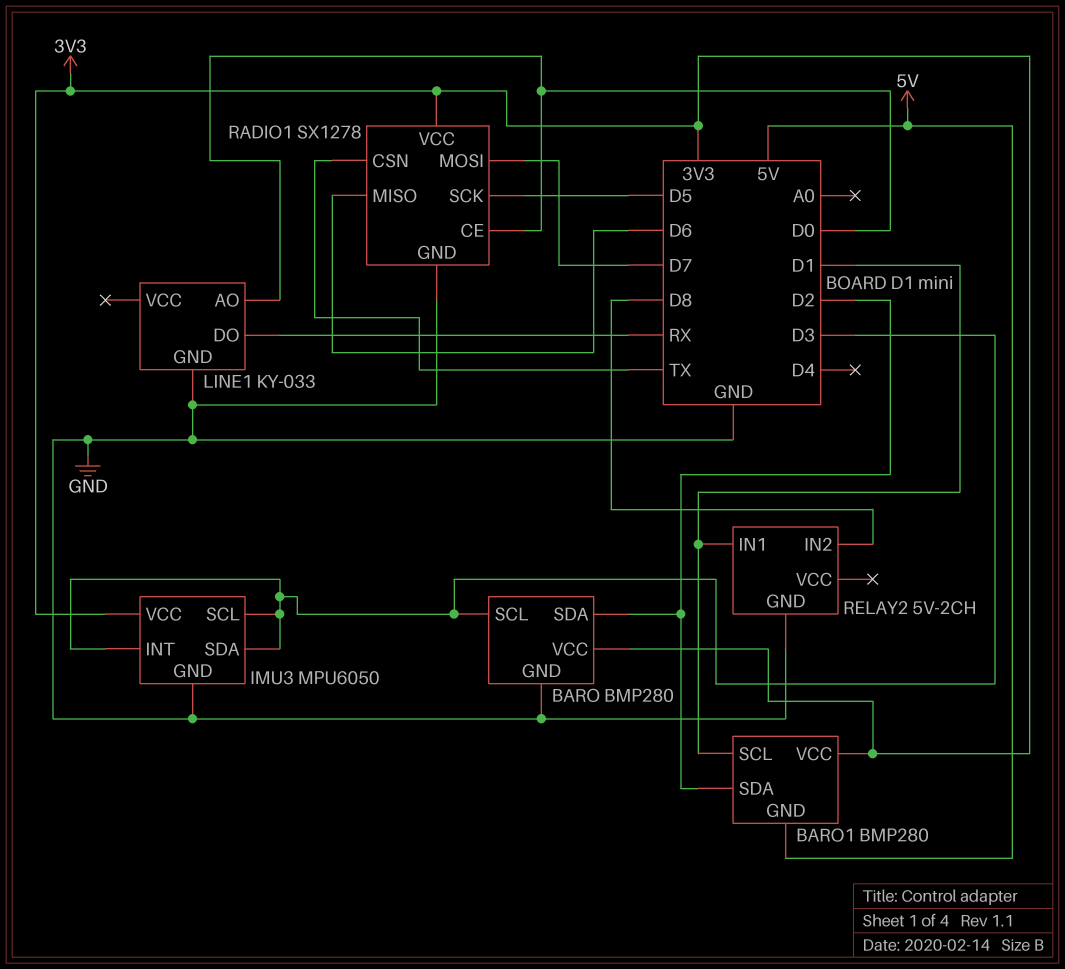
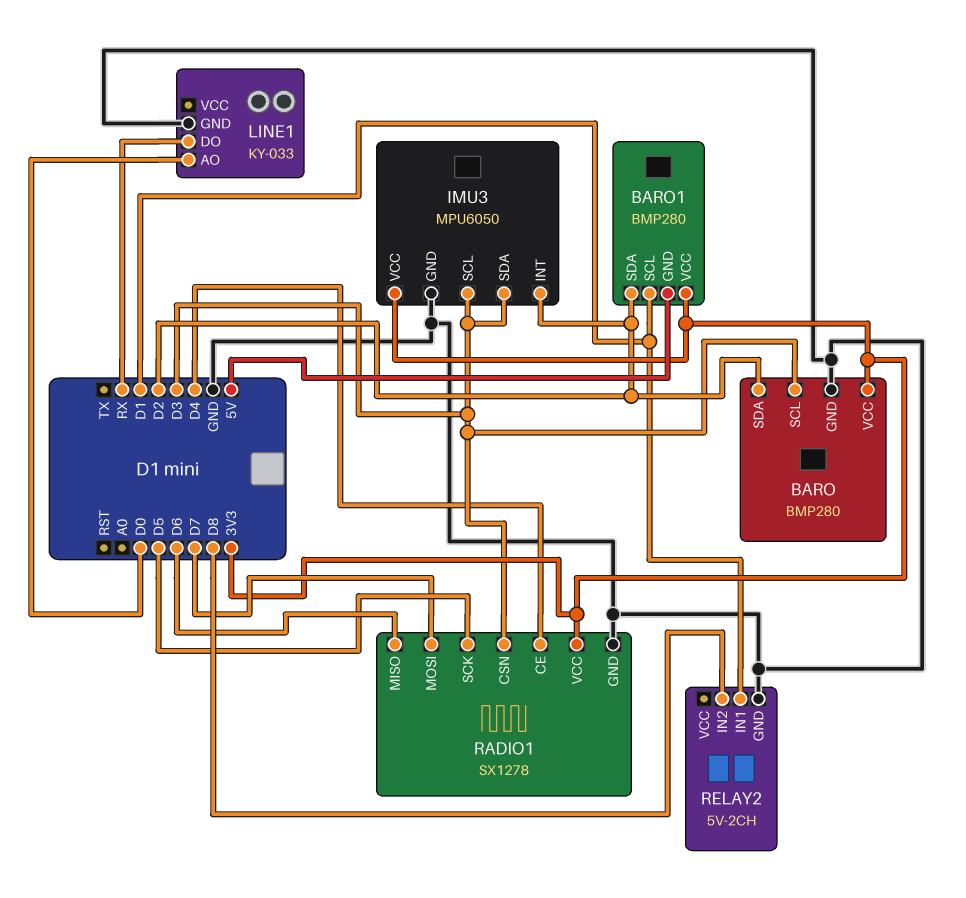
IMU3 pin INT: D3 -> D2
RADIO1 pin CE: D0 -> D4
RADIO1 pin CSN: TX -> D3

